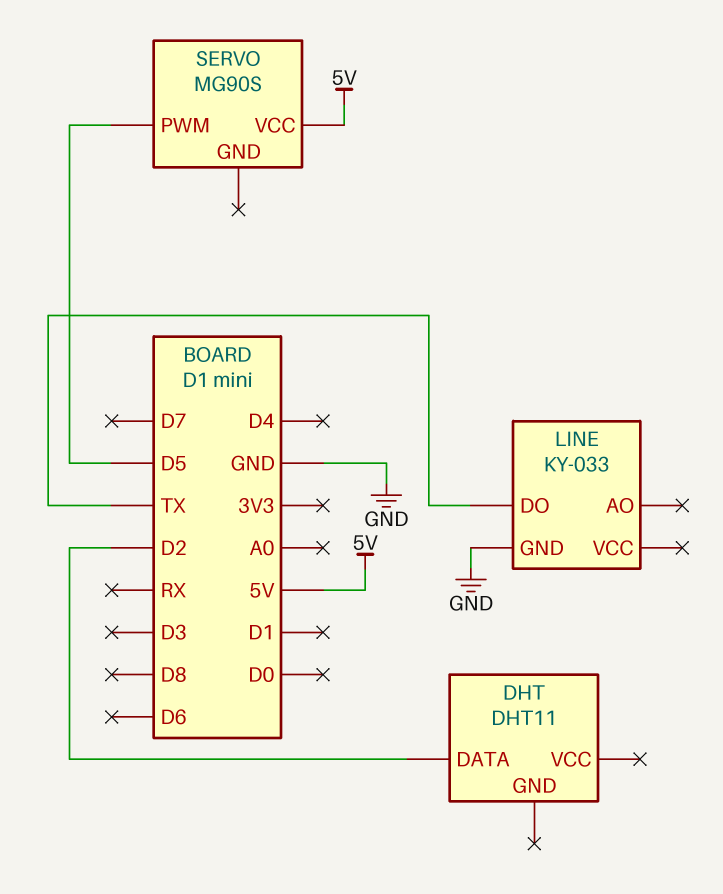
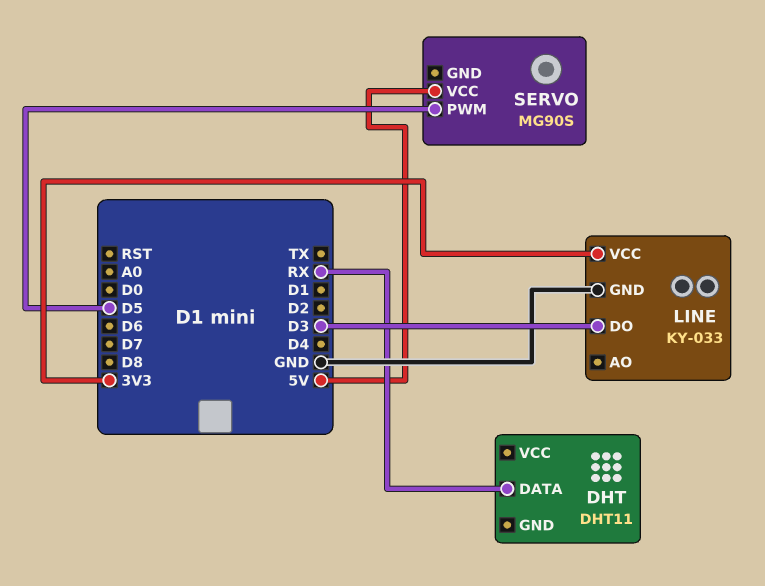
DHT pin DATA: D2 -> RX
LINE pin DO: TX -> D3
LINE pin VCC: none -> 3V3

